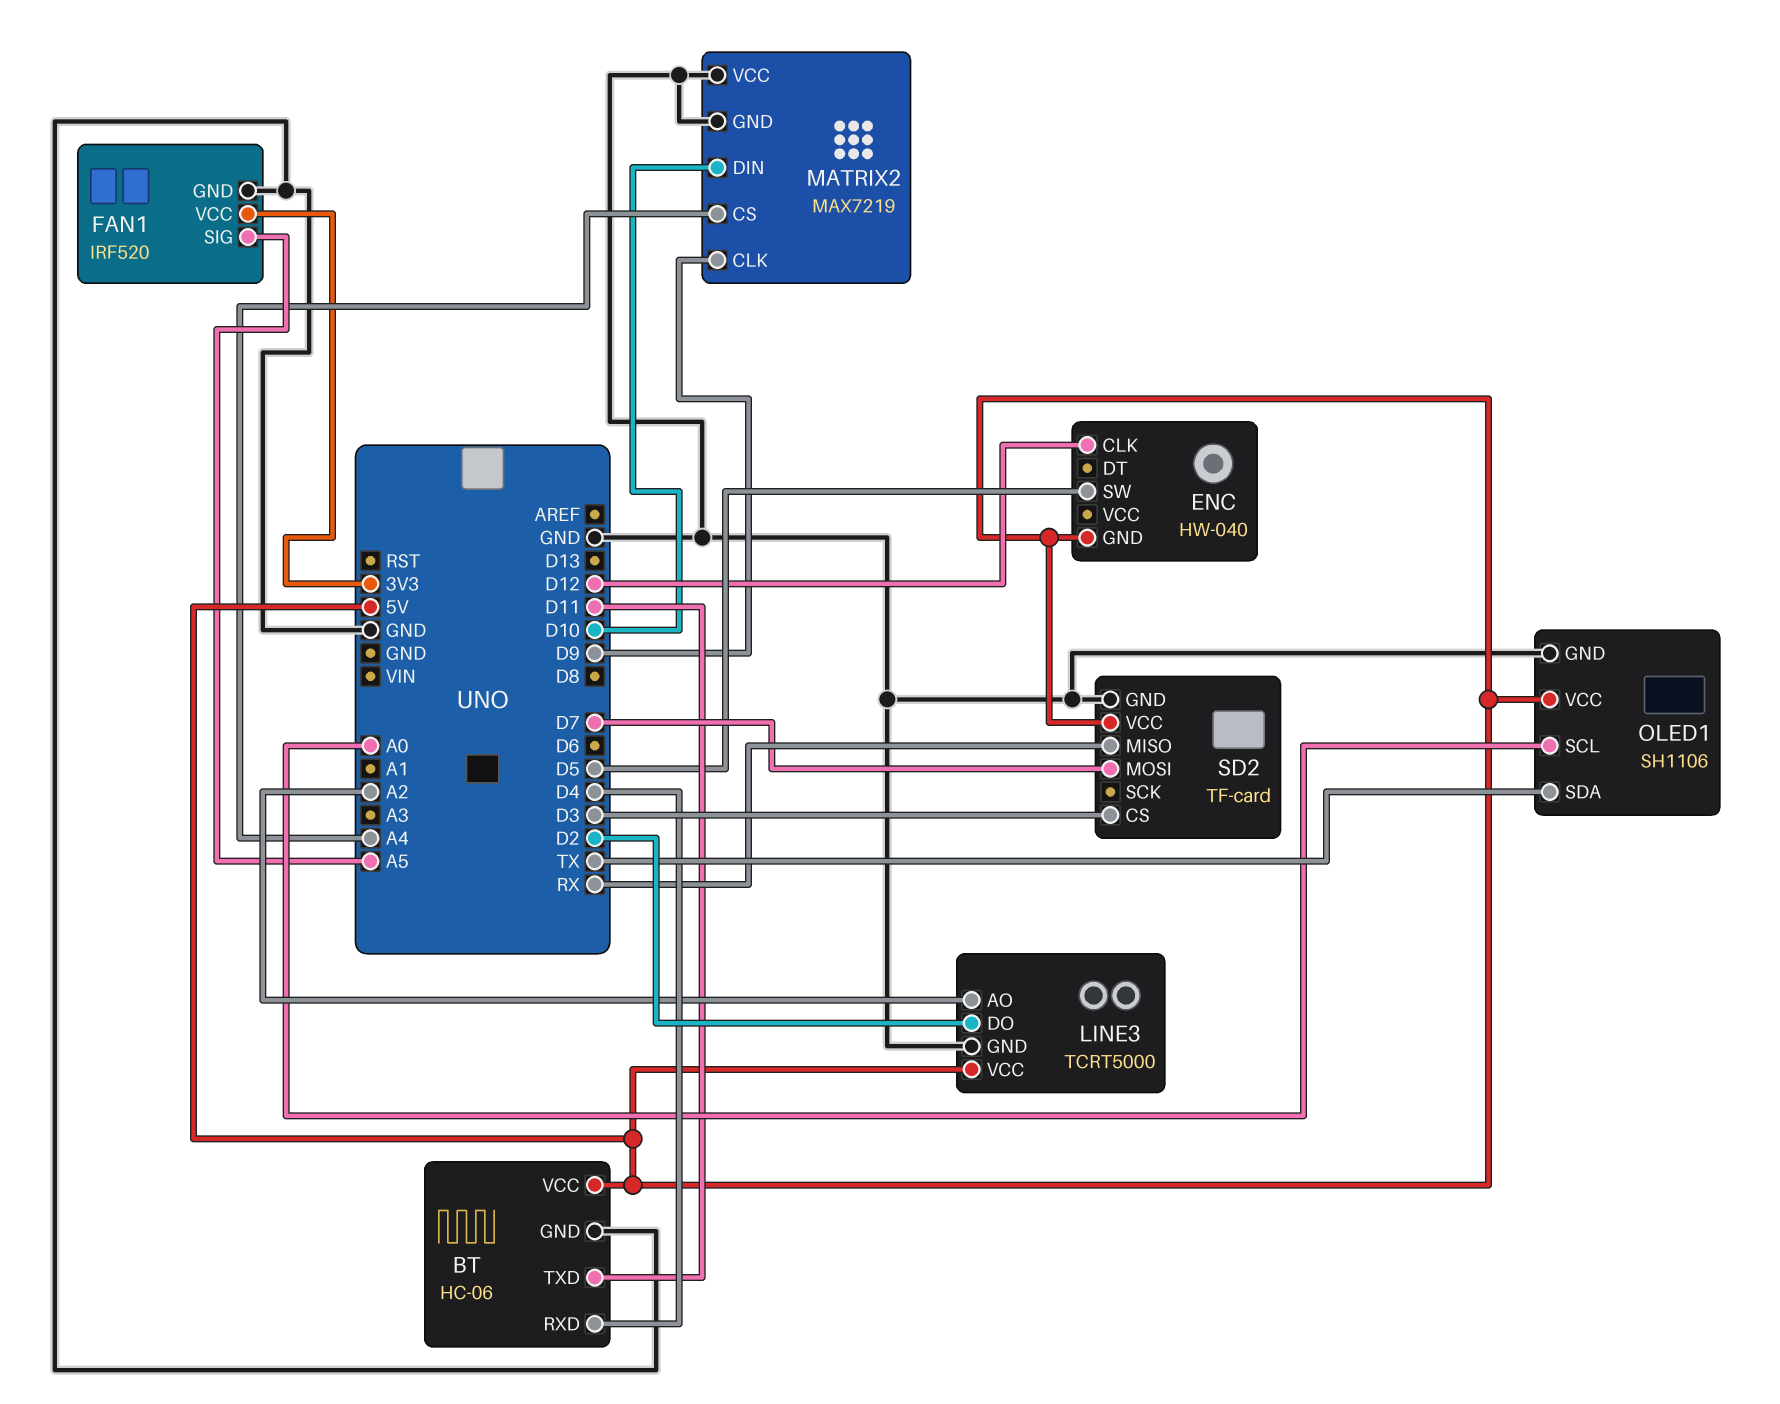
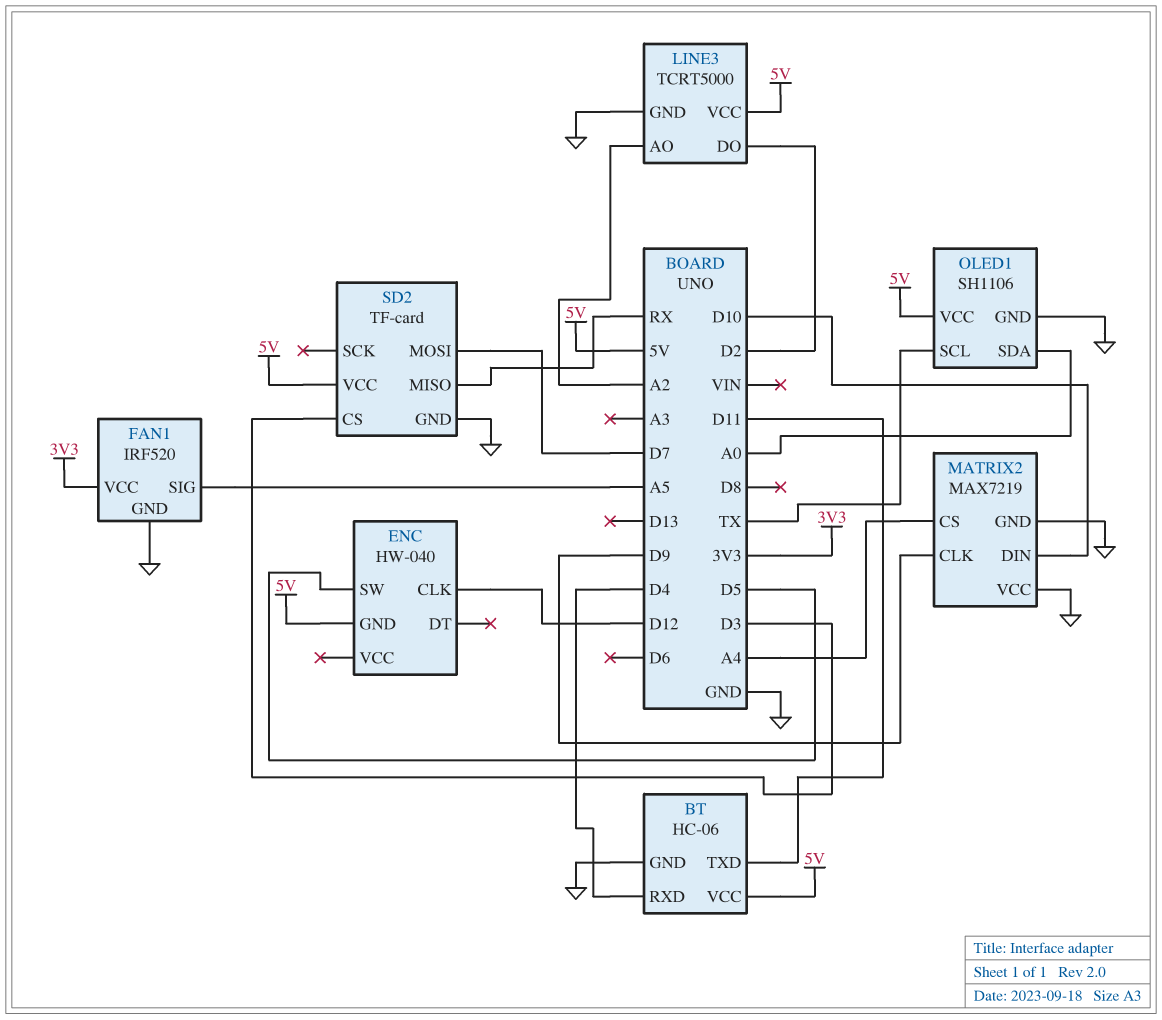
OLED1 pin SCL: A0 -> TX
OLED1 pin SDA: TX -> A0

